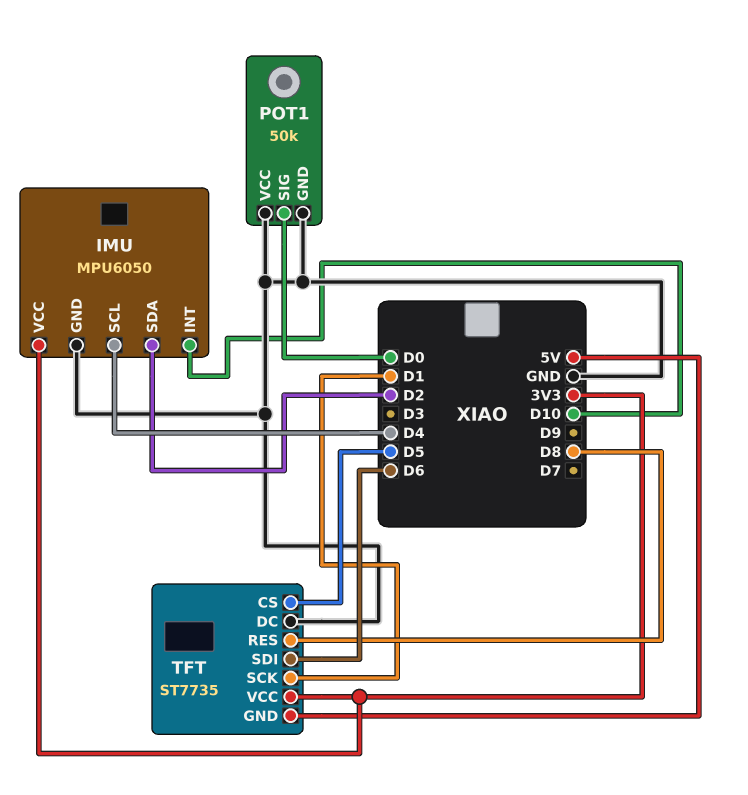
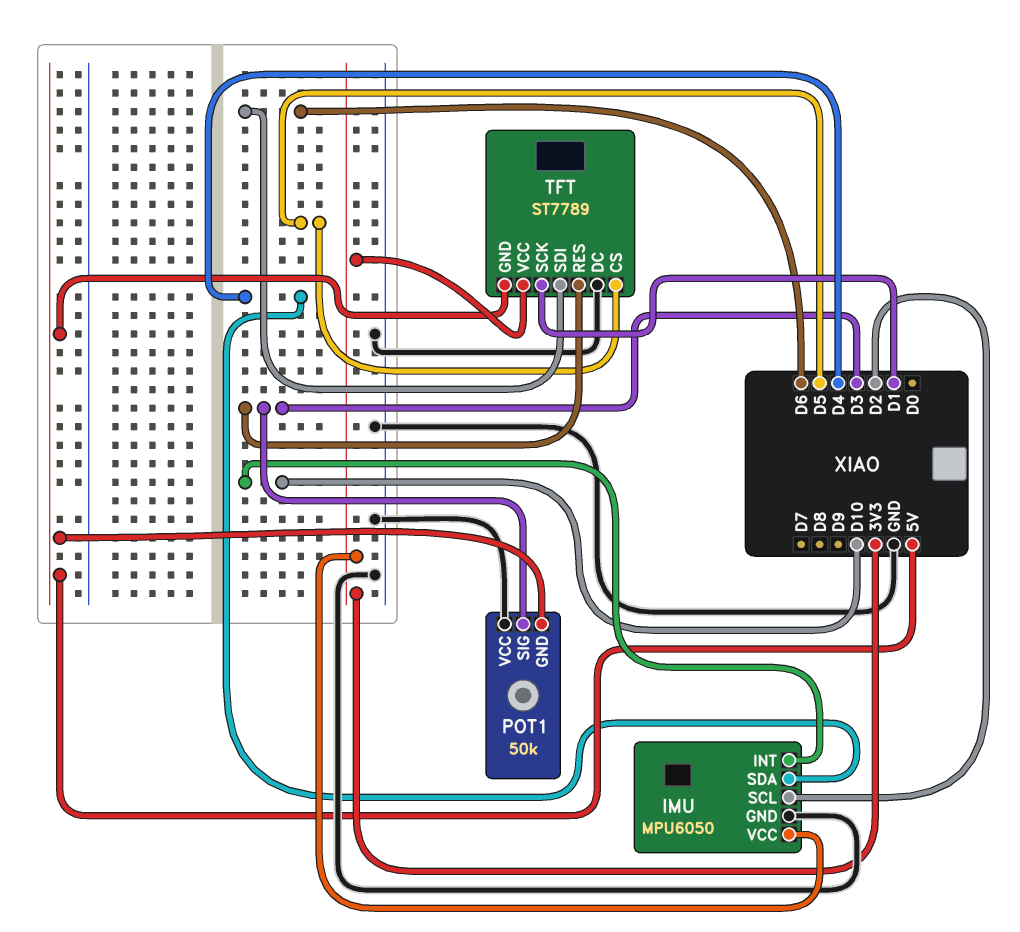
IMU pin SCL: D4 -> D2
IMU pin SDA: D2 -> D4
POT1 pin GND: GND -> 5V
POT1 pin SIG: D0 -> D3
TFT: ST7735 -> ST7789
TFT pin RES: D8 -> D3

